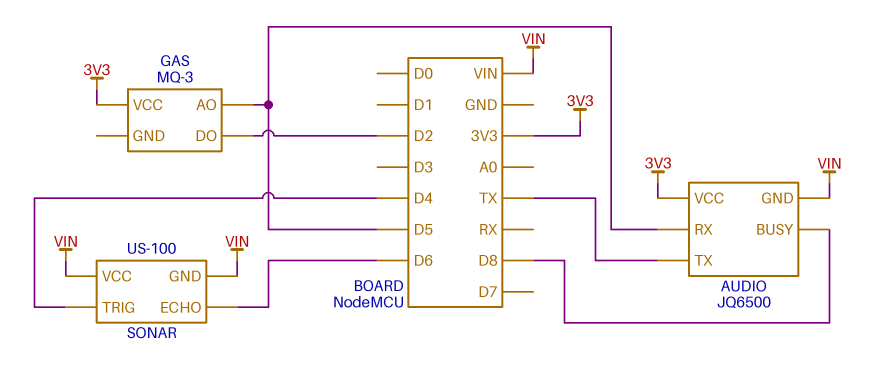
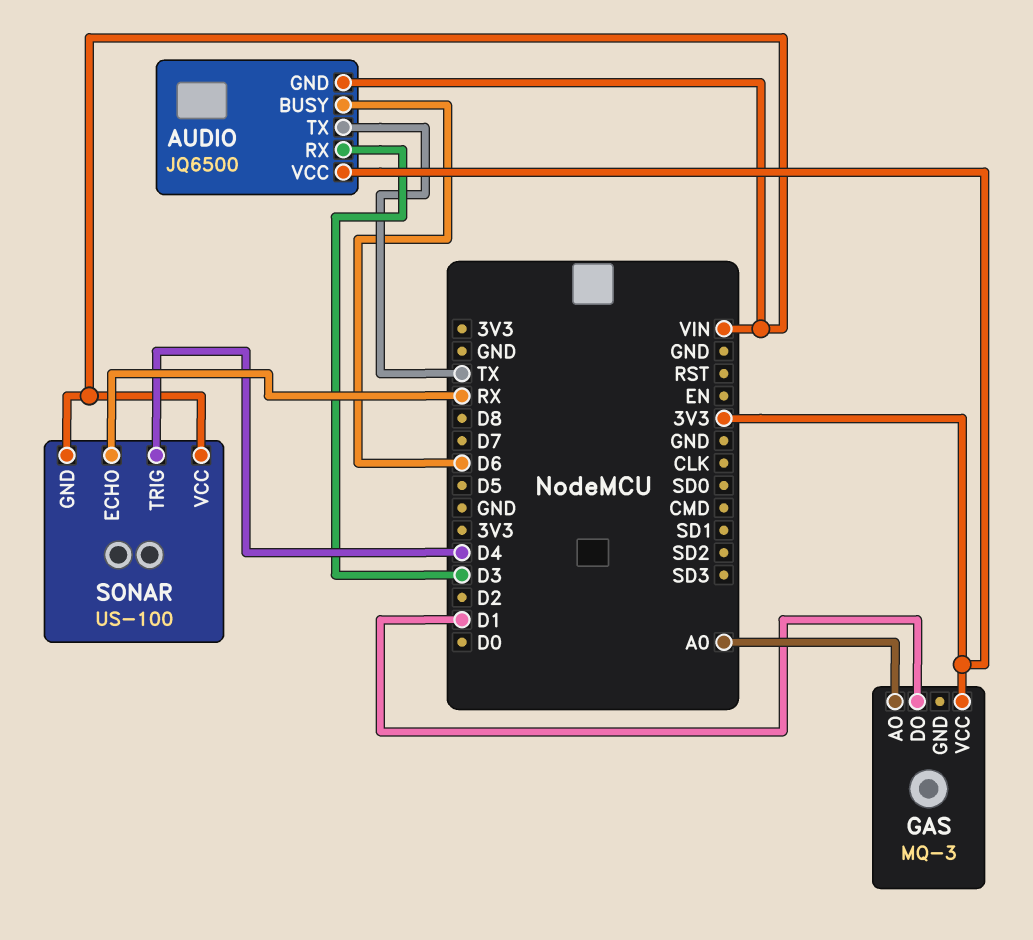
AUDIO pin BUSY: D8 -> D6
AUDIO pin RX: D5 -> D3
GAS pin AO: D5 -> A0
GAS pin DO: D2 -> D1
SONAR pin ECHO: D6 -> RX

